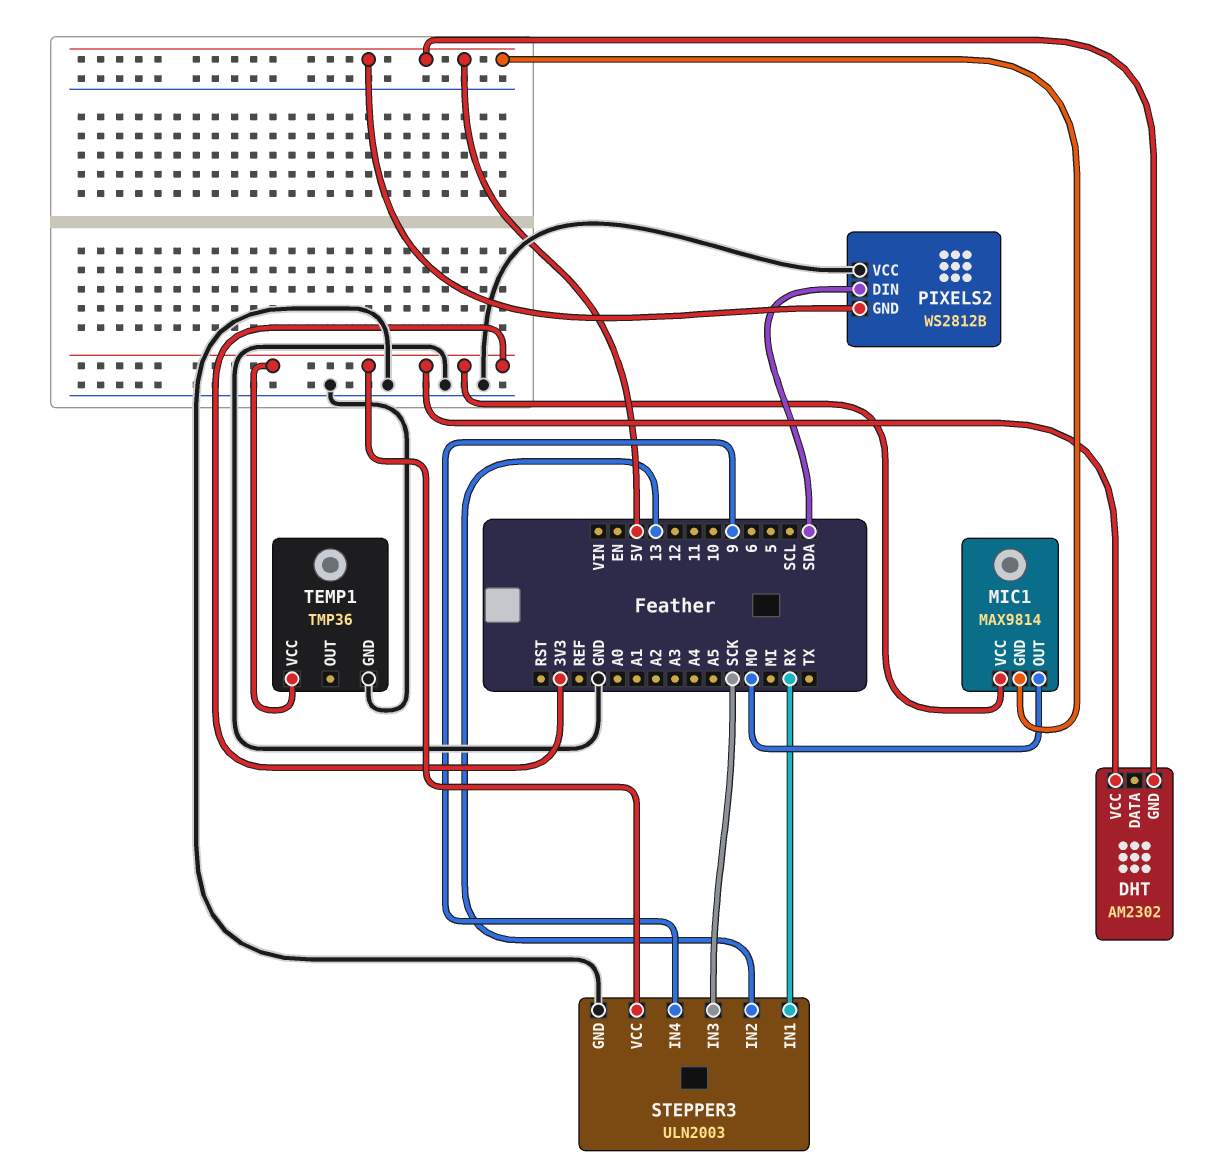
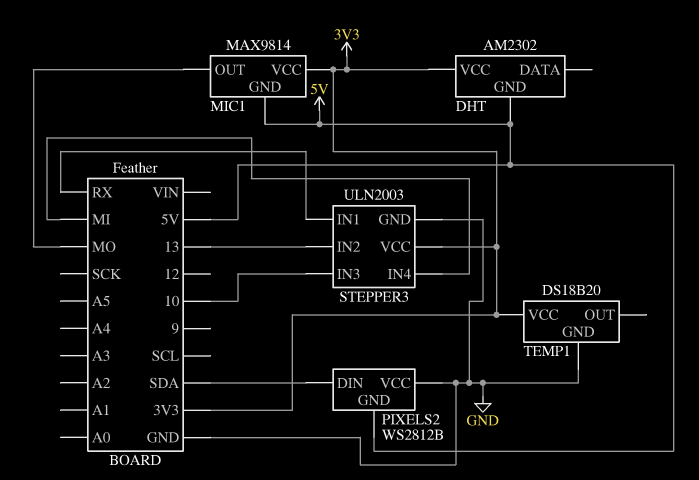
STEPPER3 pin IN3: SCK -> 10
STEPPER3 pin IN4: 9 -> MI
TEMP1: TMP36 -> DS18B20

